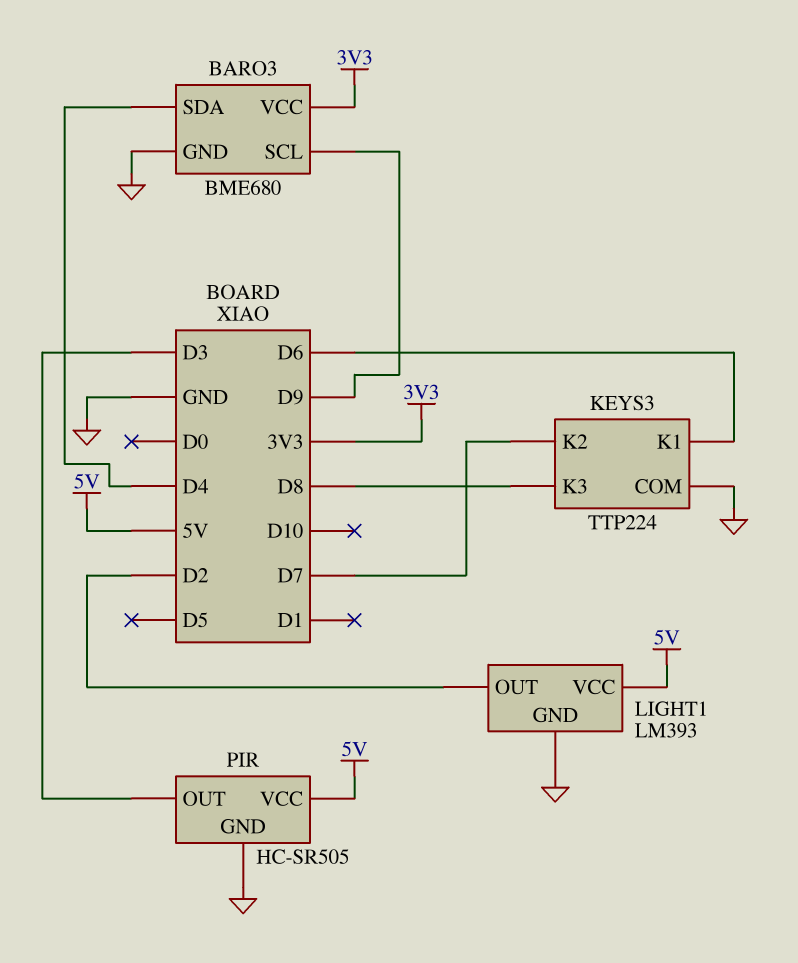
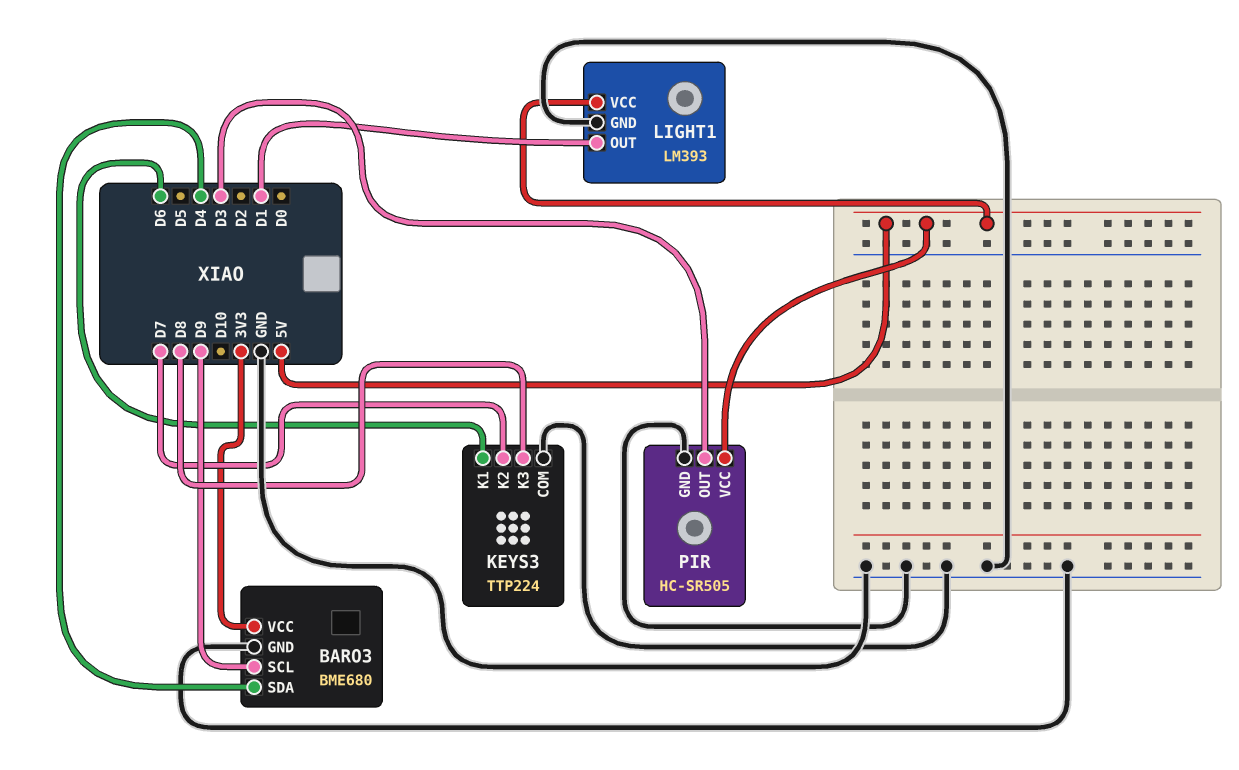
LIGHT1 pin OUT: D2 -> D1

